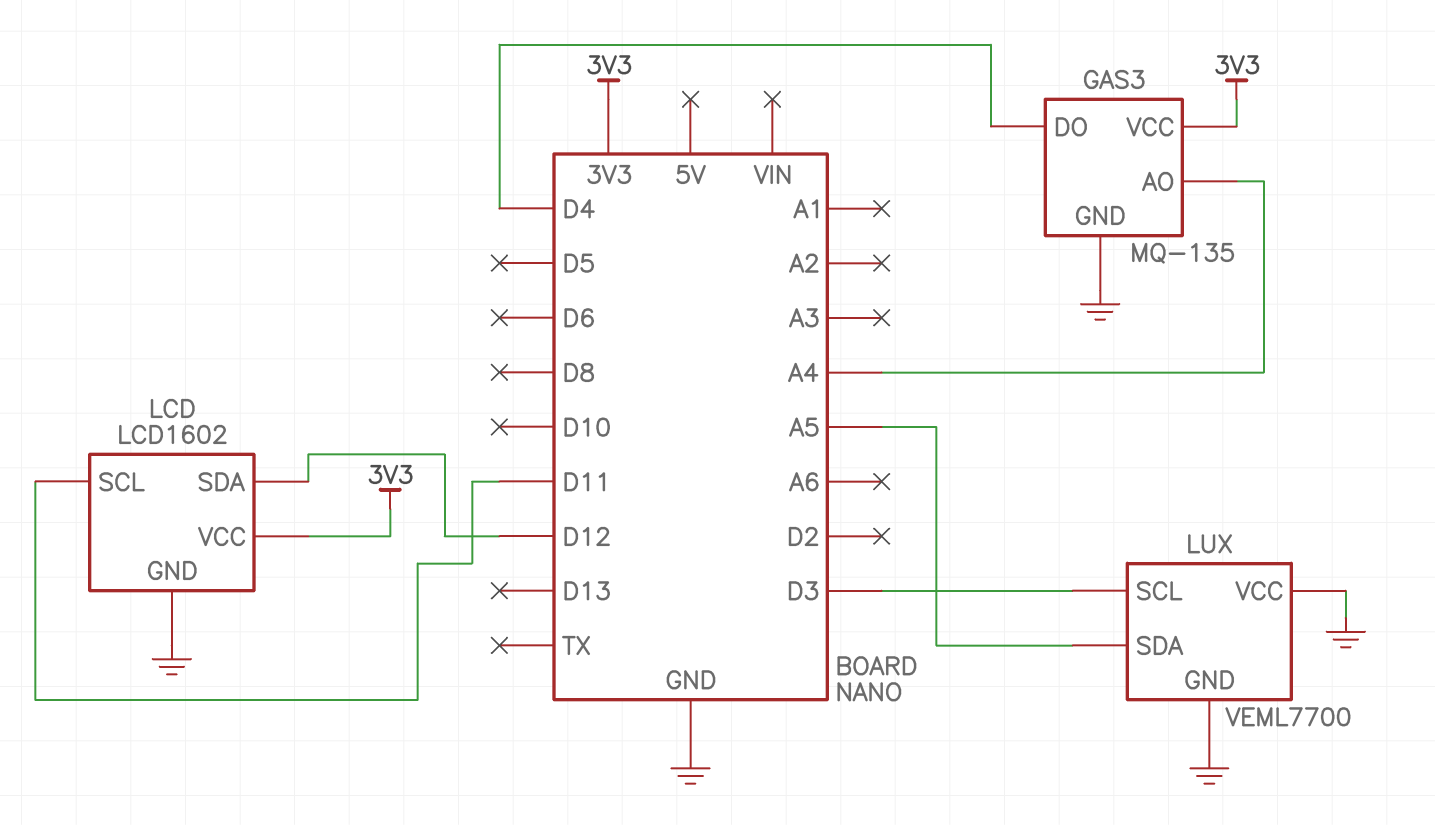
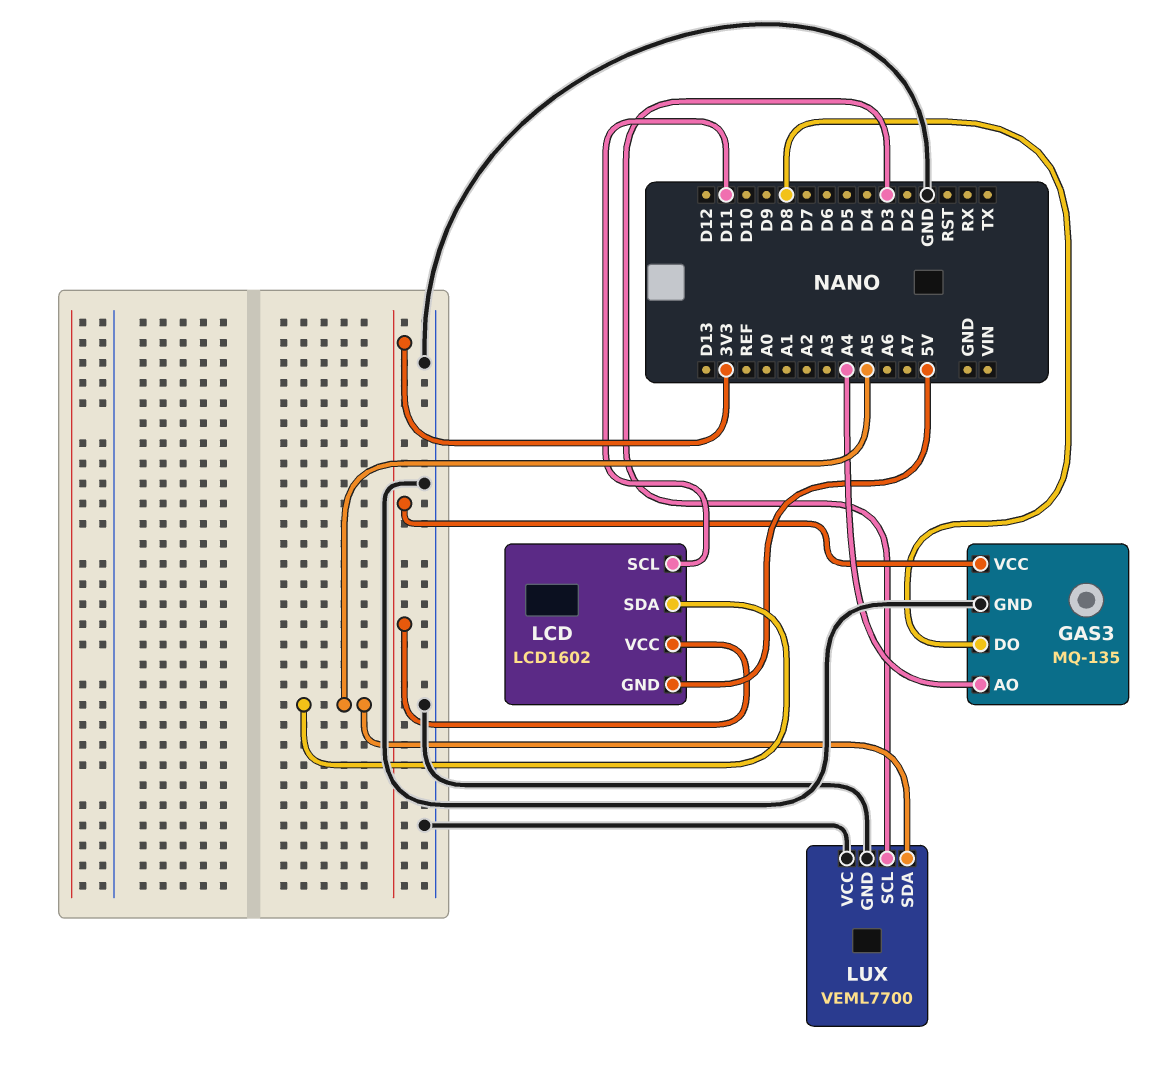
GAS3 pin DO: D4 -> D8
LCD pin GND: GND -> 5V
LCD pin SDA: D12 -> A5

